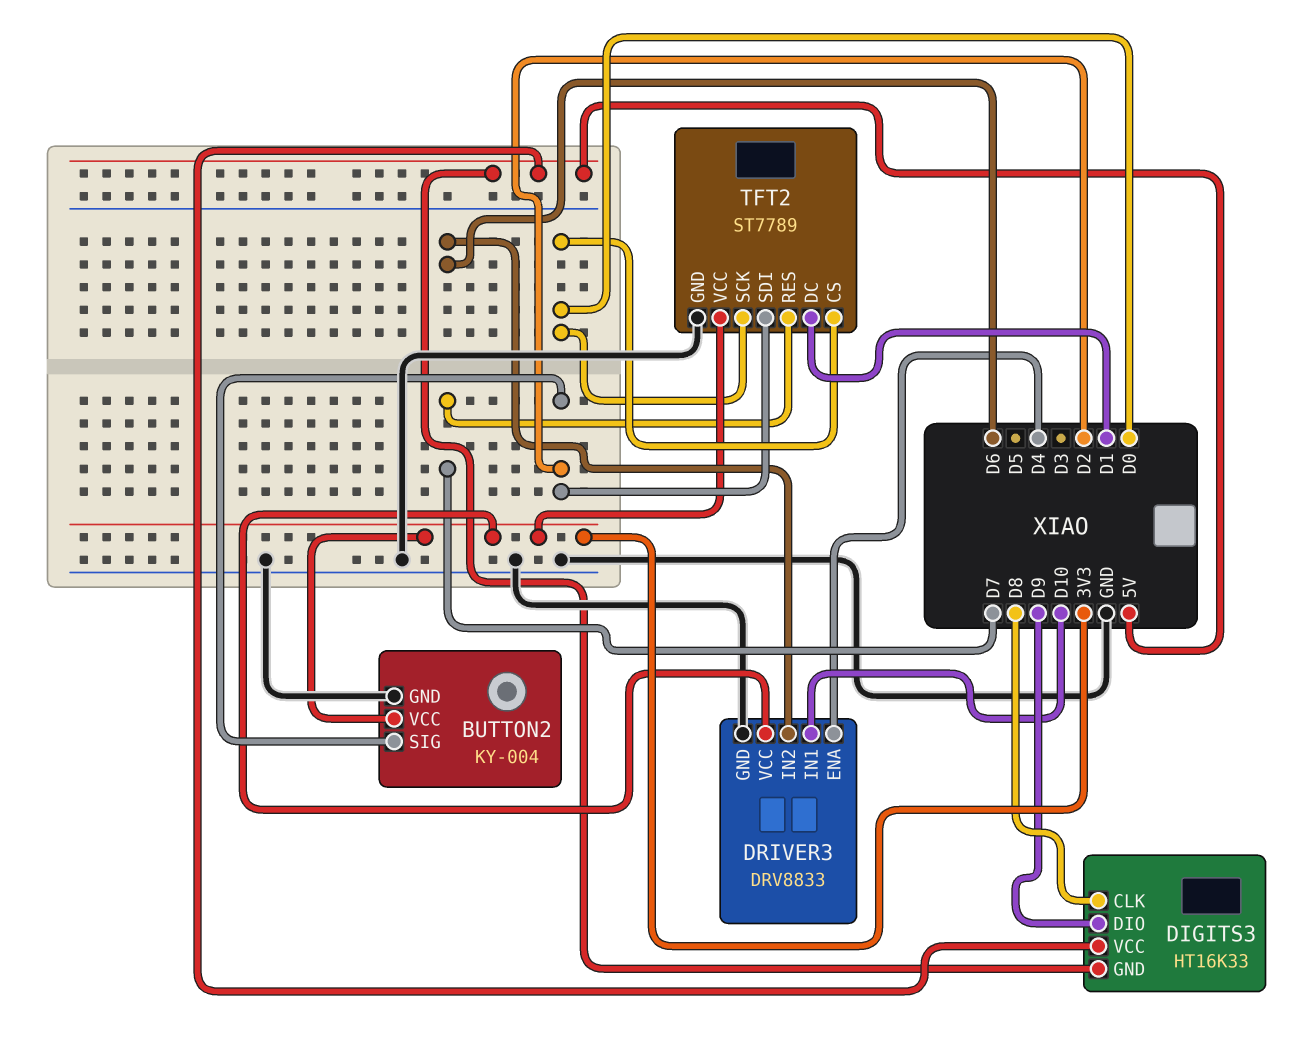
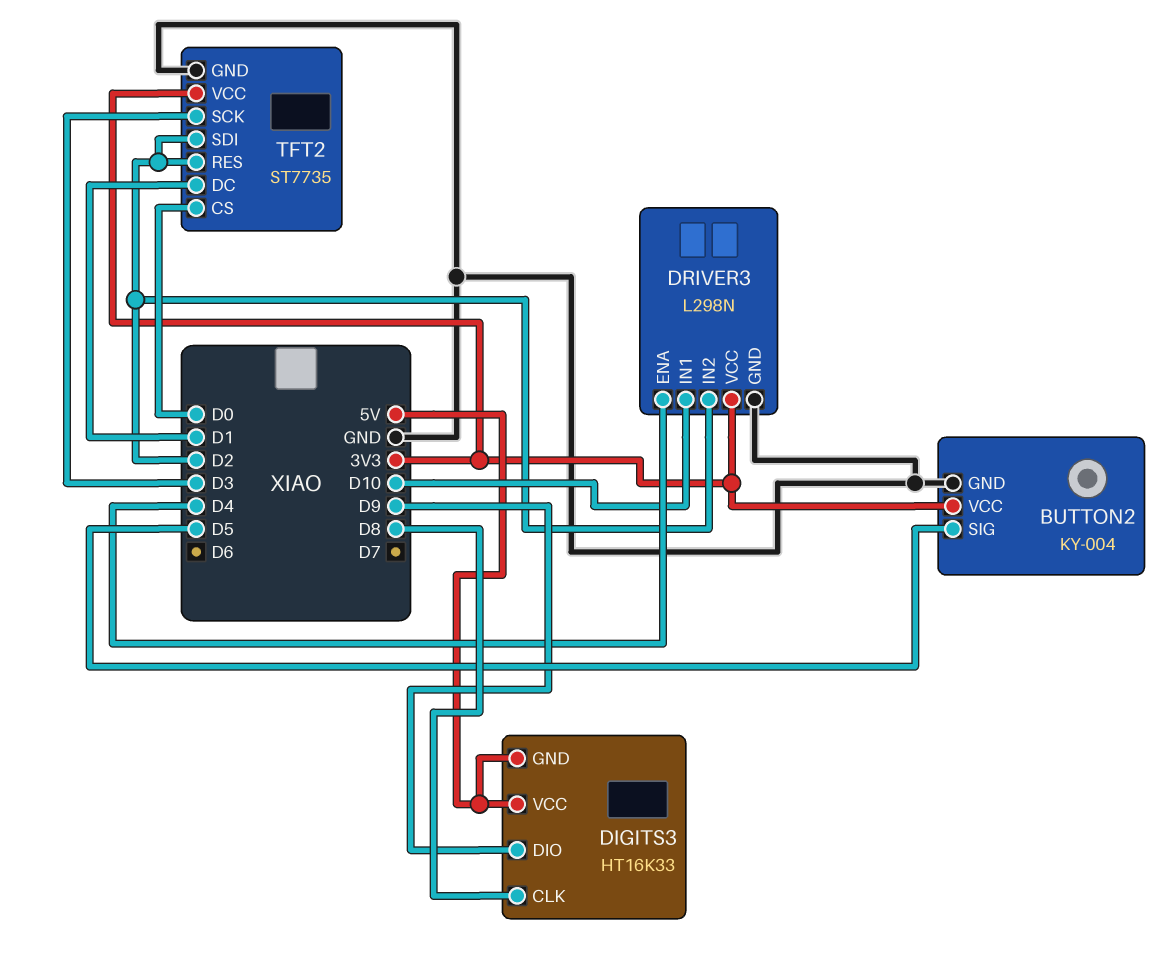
BUTTON2 pin SIG: D2 -> D5
DRIVER3: DRV8833 -> L298N
DRIVER3 pin IN2: D6 -> D2
TFT2: ST7789 -> ST7735
TFT2 pin RES: D7 -> D2
TFT2 pin SCK: D0 -> D3

